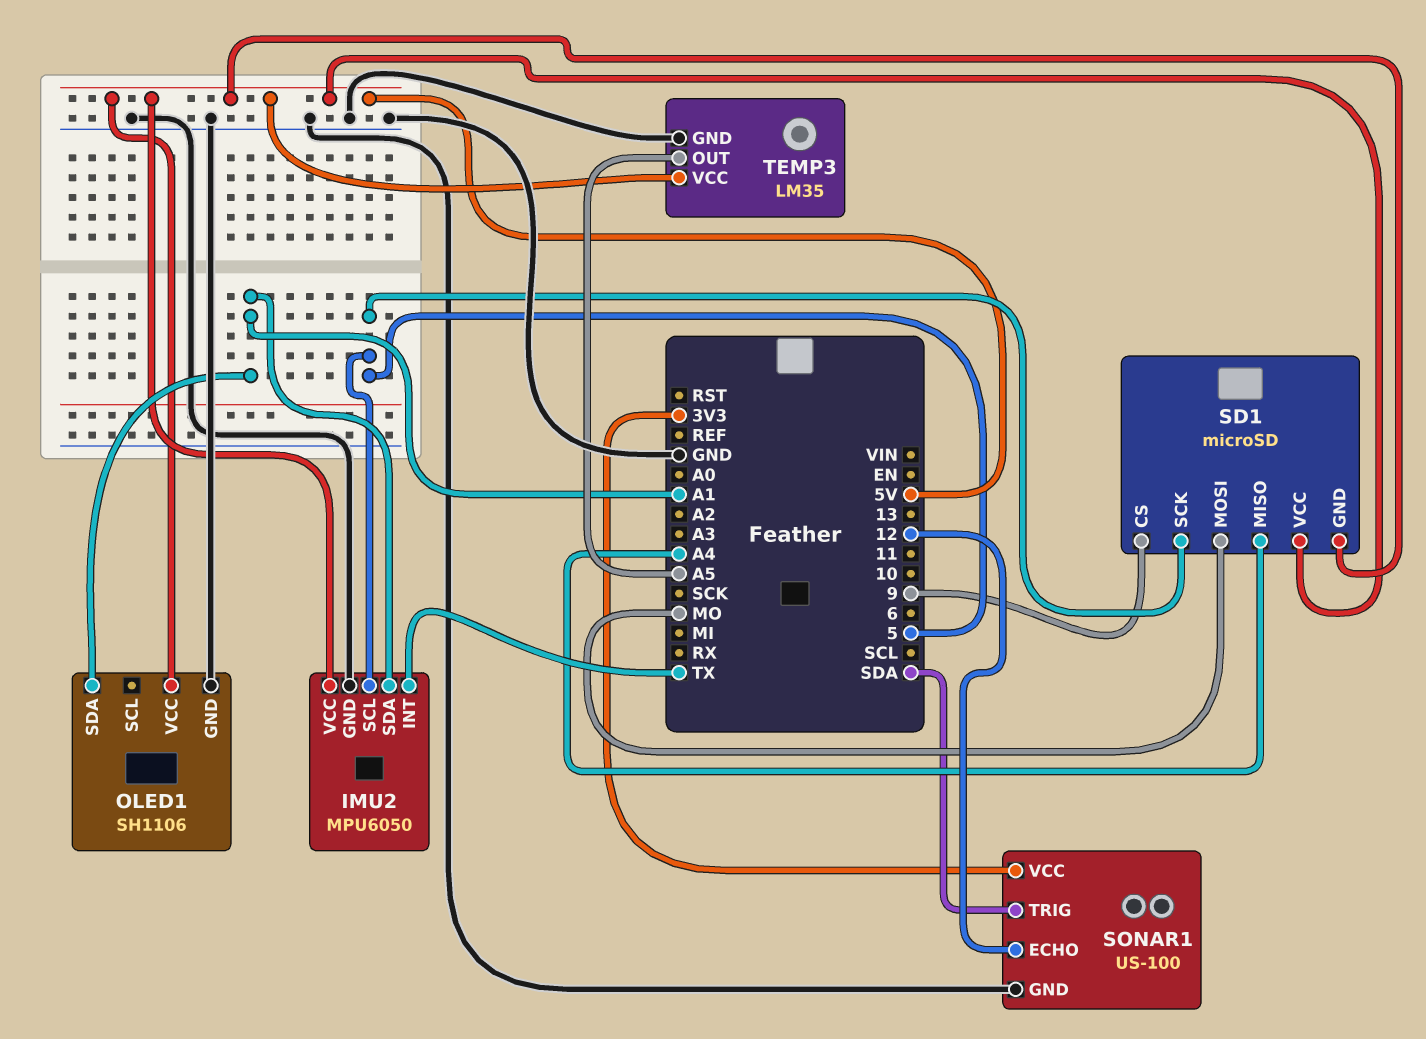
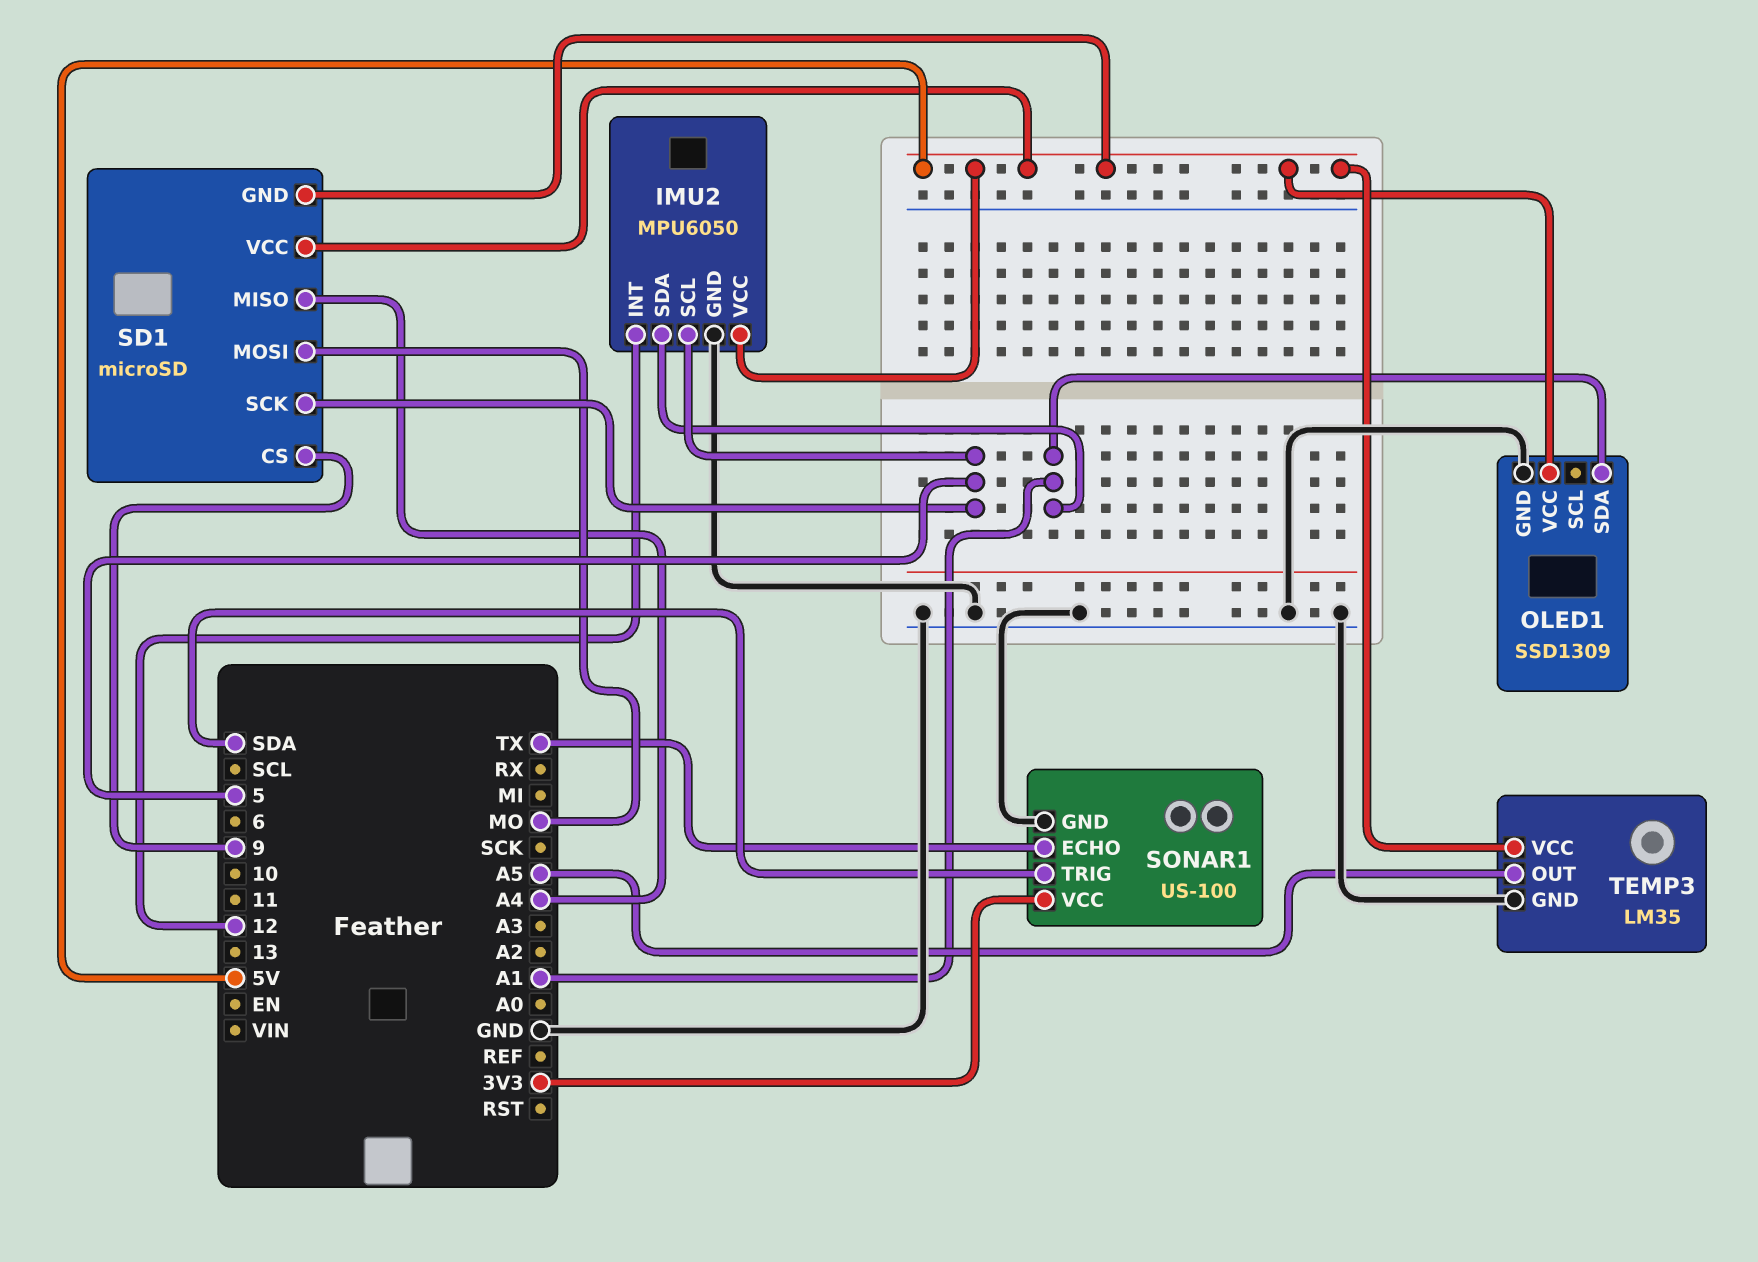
IMU2 pin INT: TX -> 12
OLED1: SH1106 -> SSD1309
SONAR1 pin ECHO: 12 -> TX

